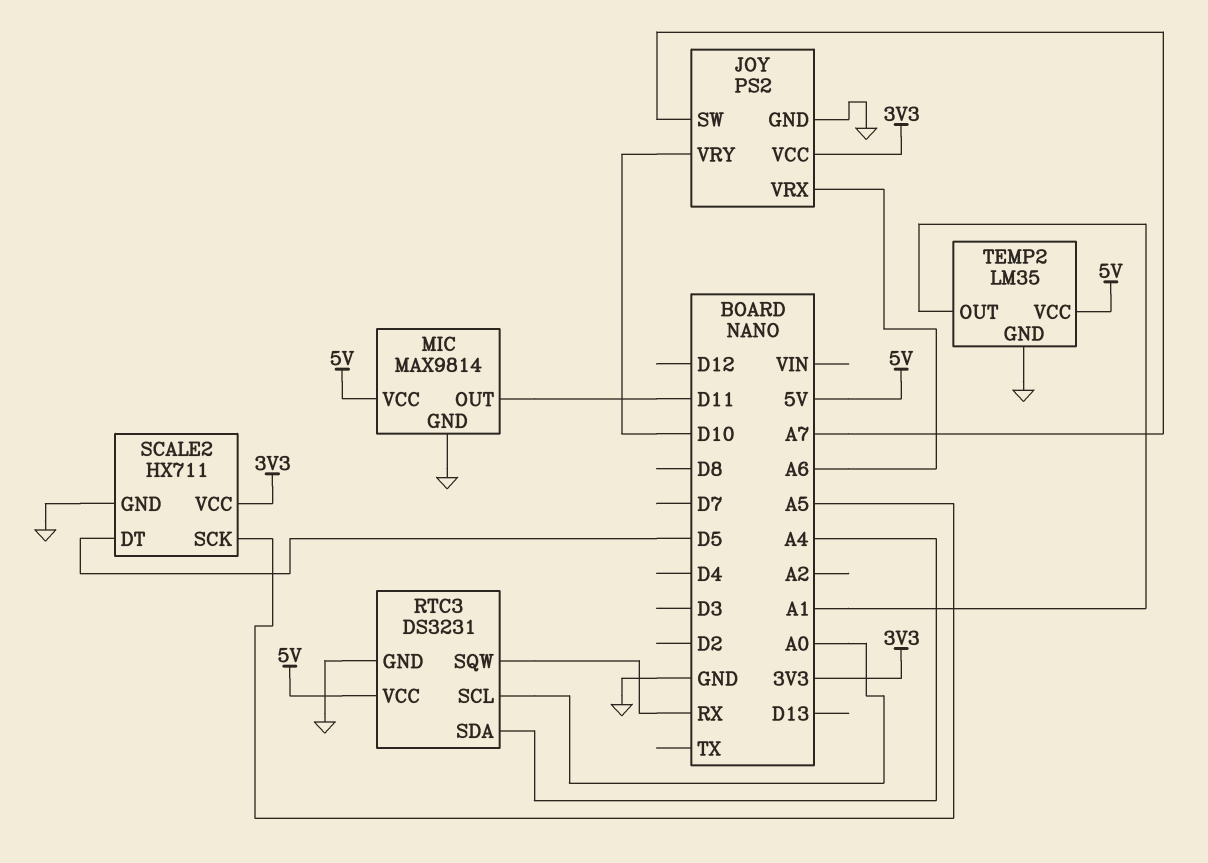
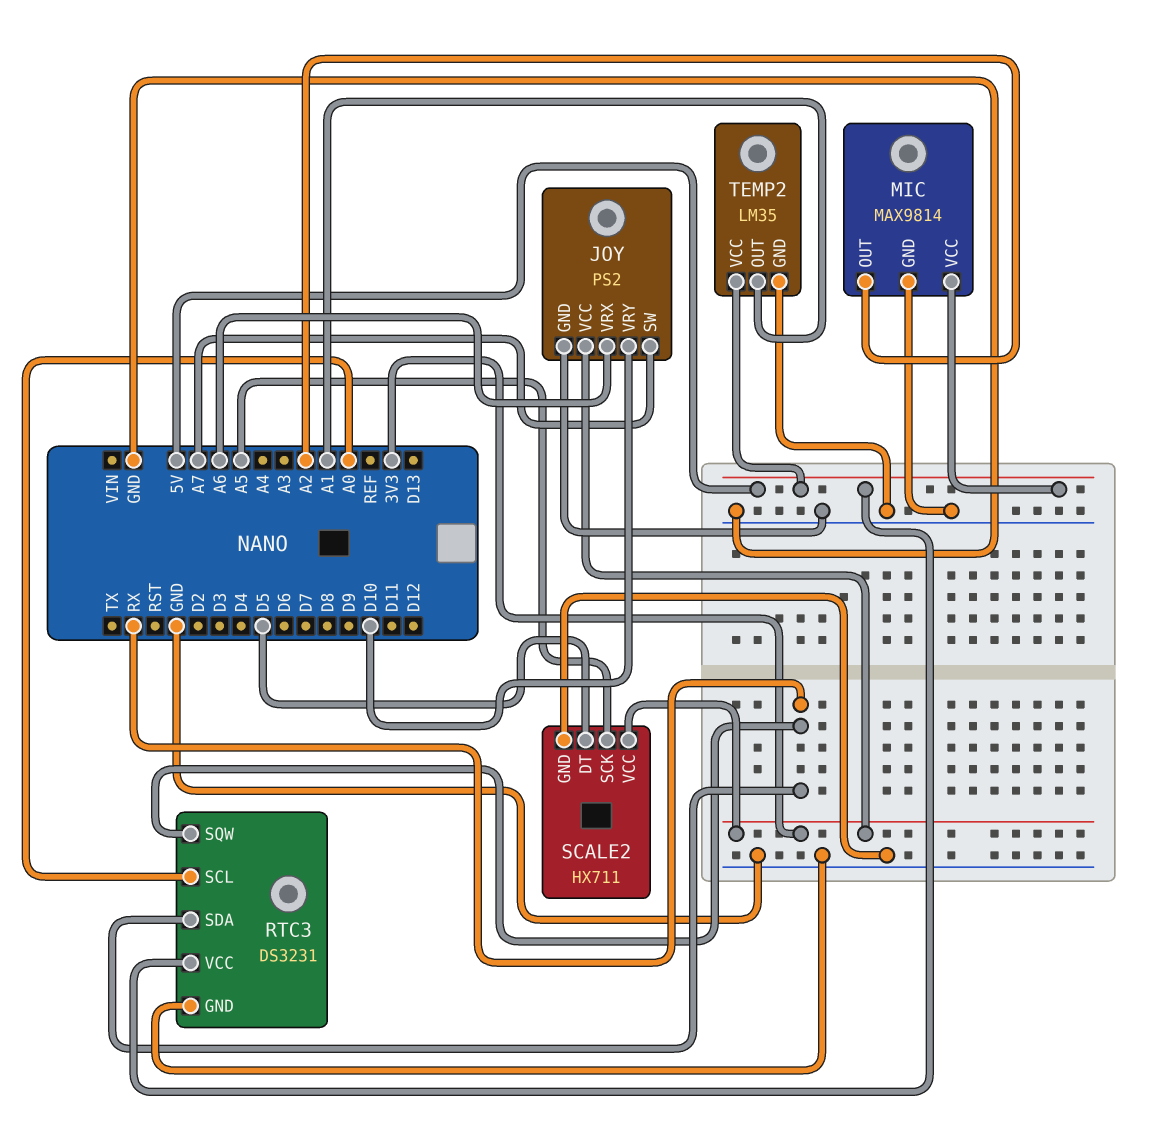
MIC pin OUT: D11 -> A2
RTC3 pin SDA: A4 -> RX

